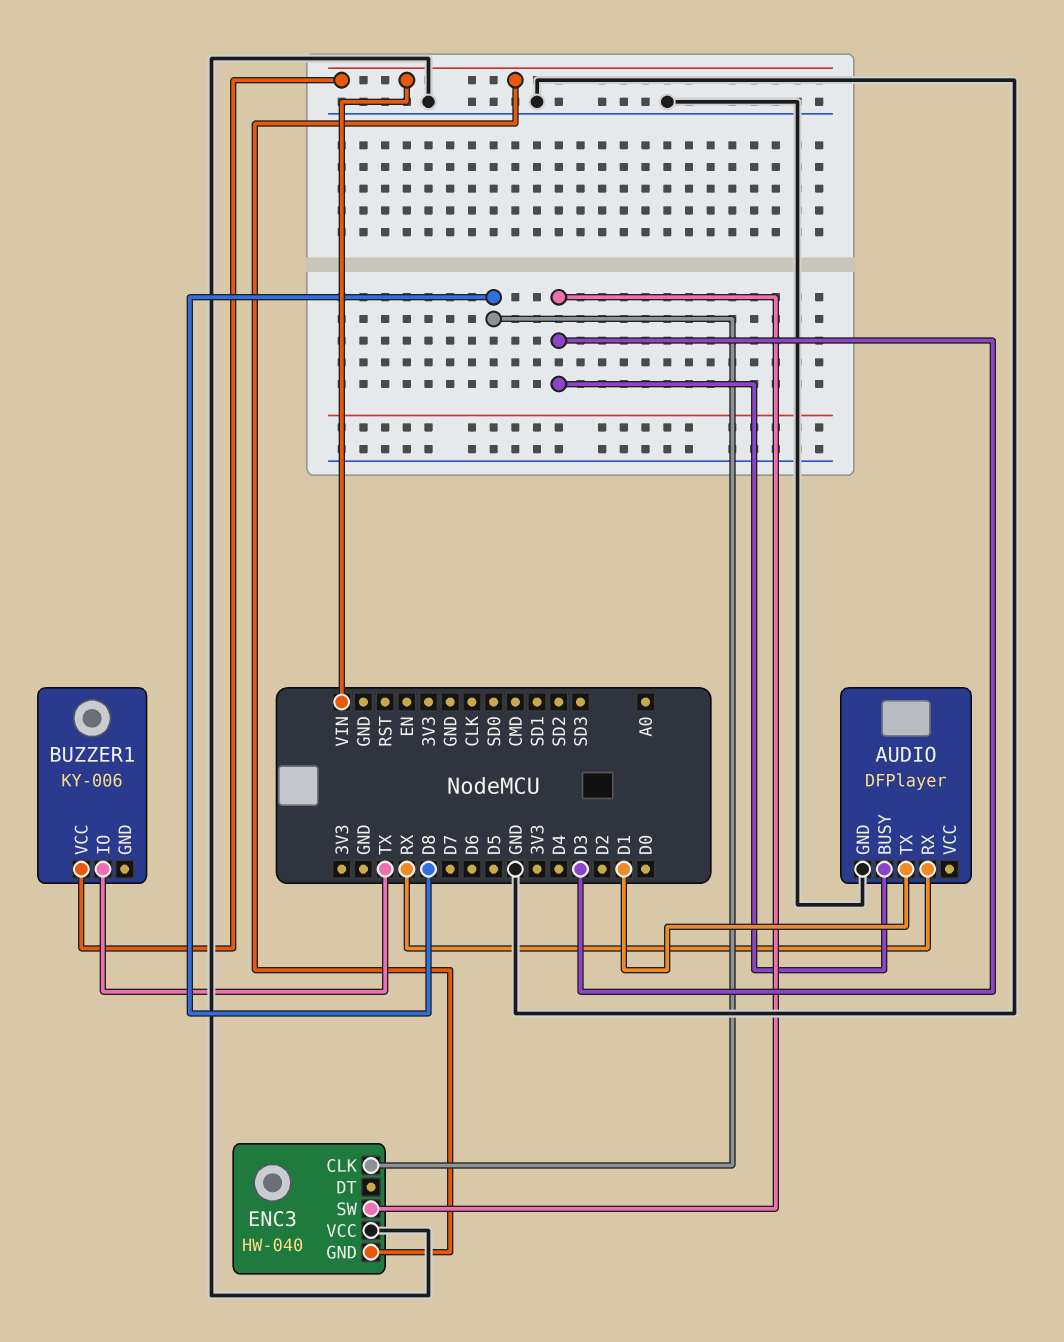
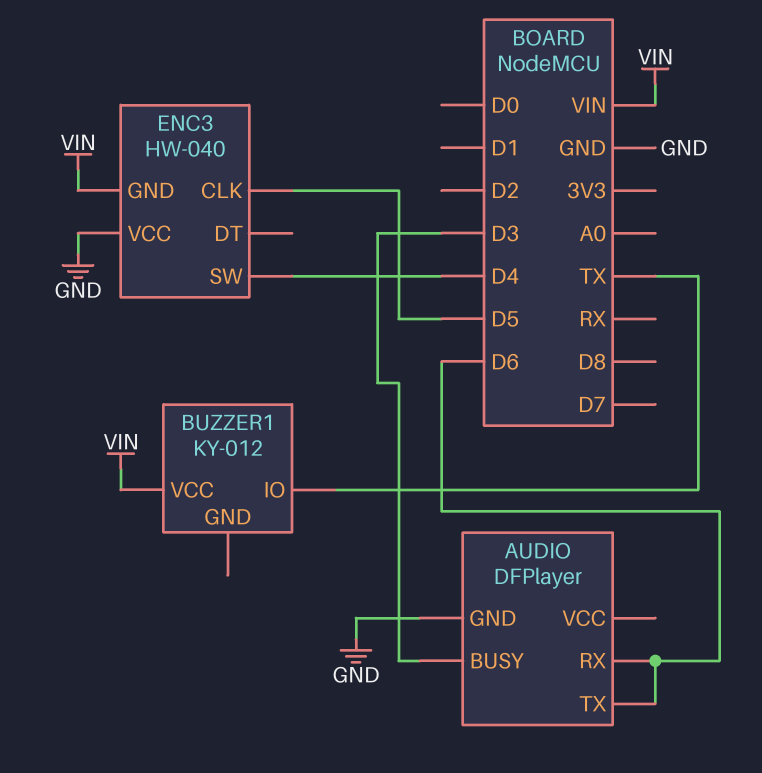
AUDIO pin RX: RX -> D6
AUDIO pin TX: D1 -> D6
BUZZER1: KY-006 -> KY-012
ENC3 pin CLK: D8 -> D5
ENC3 pin SW: D3 -> D4

